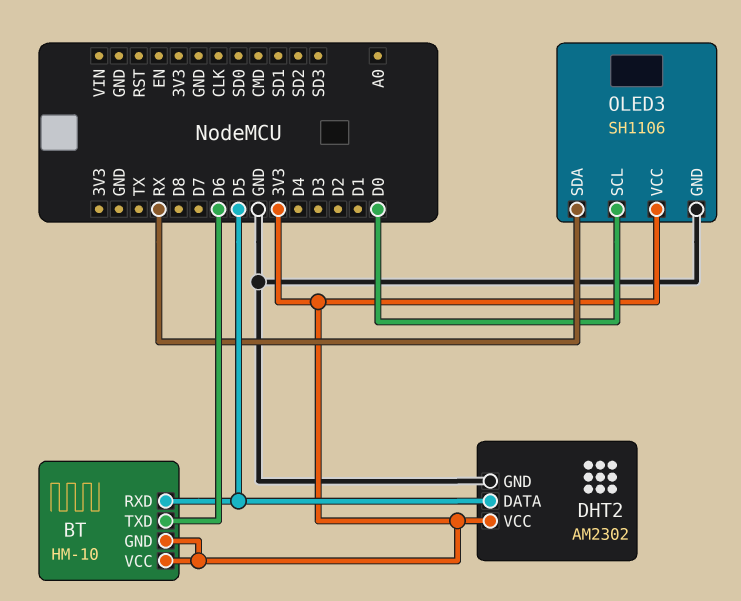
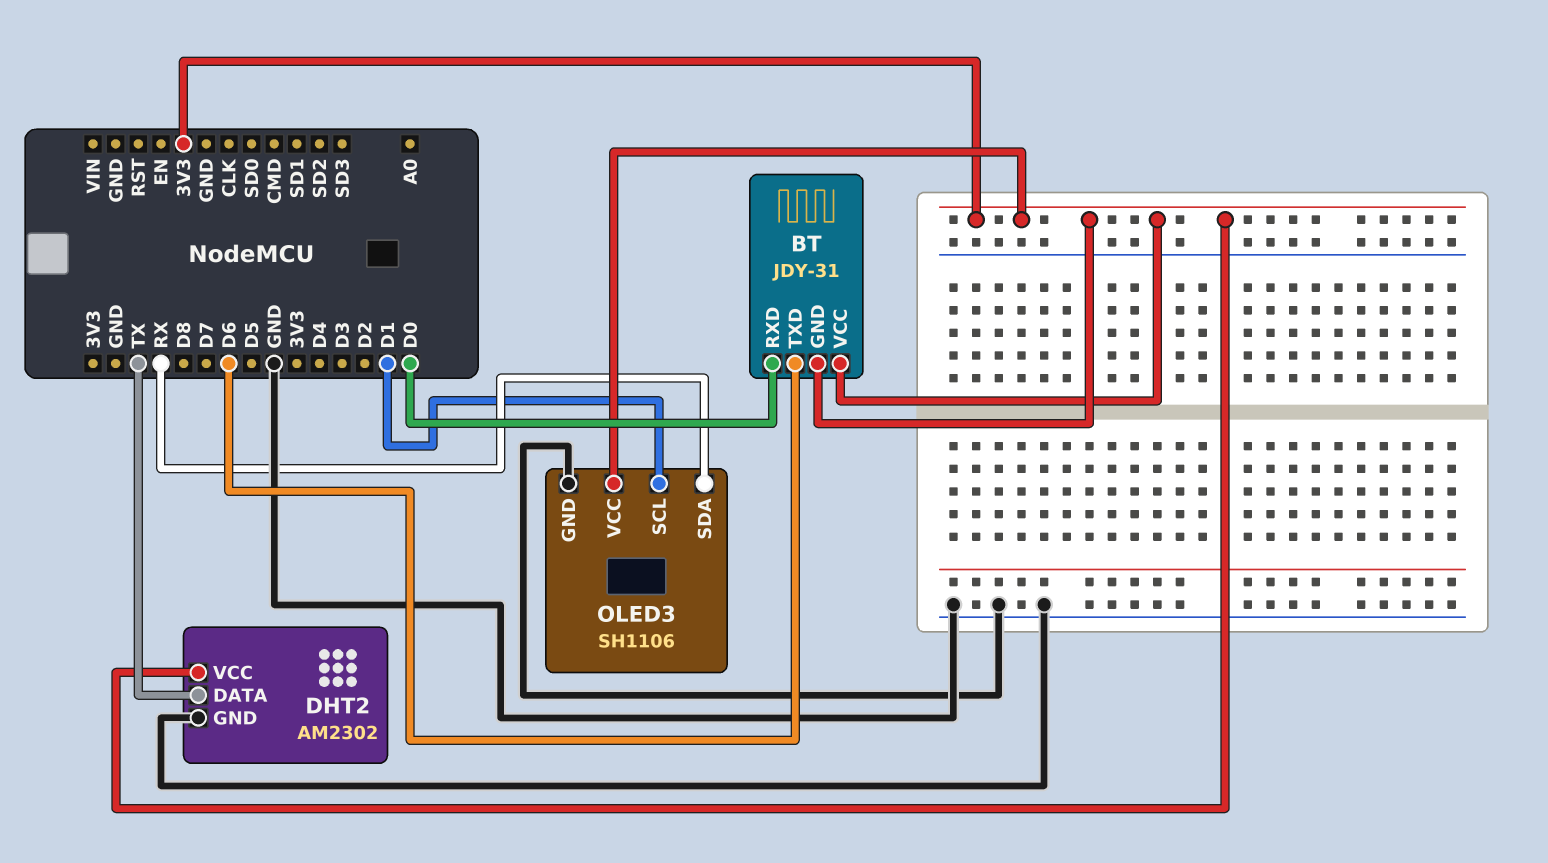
BT: HM-10 -> JDY-31
BT pin RXD: D5 -> D0
DHT2 pin DATA: D5 -> TX
OLED3 pin SCL: D0 -> D1

